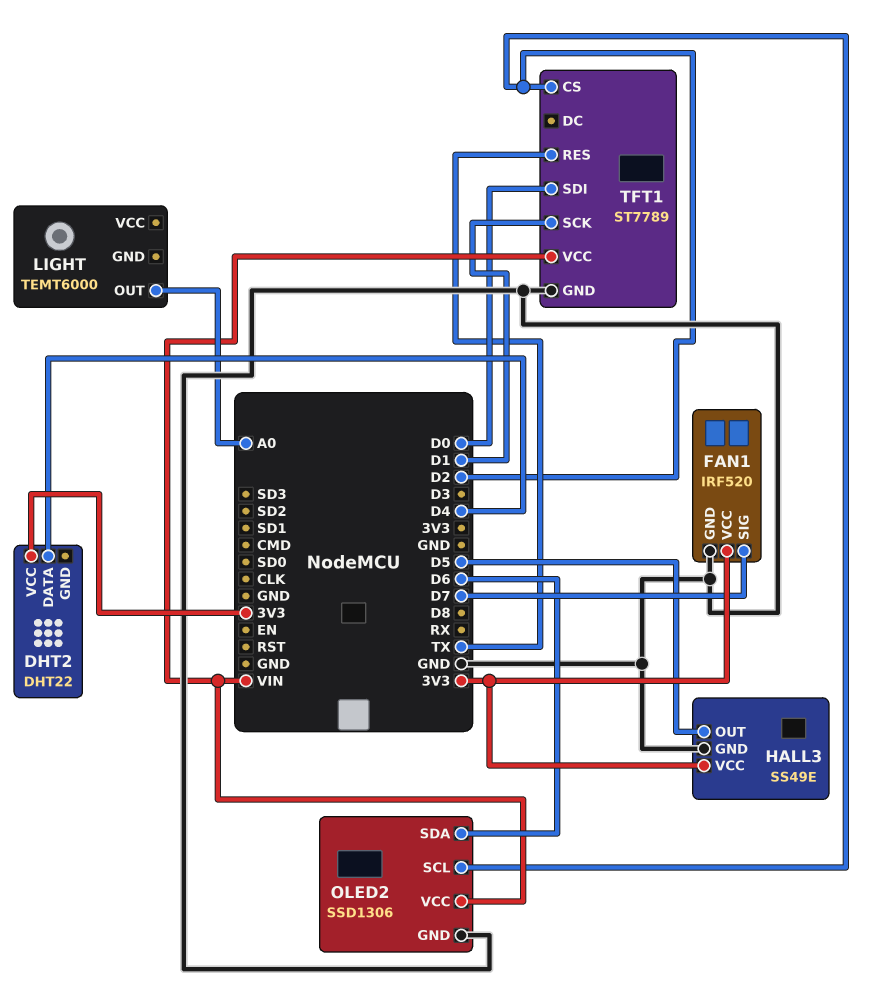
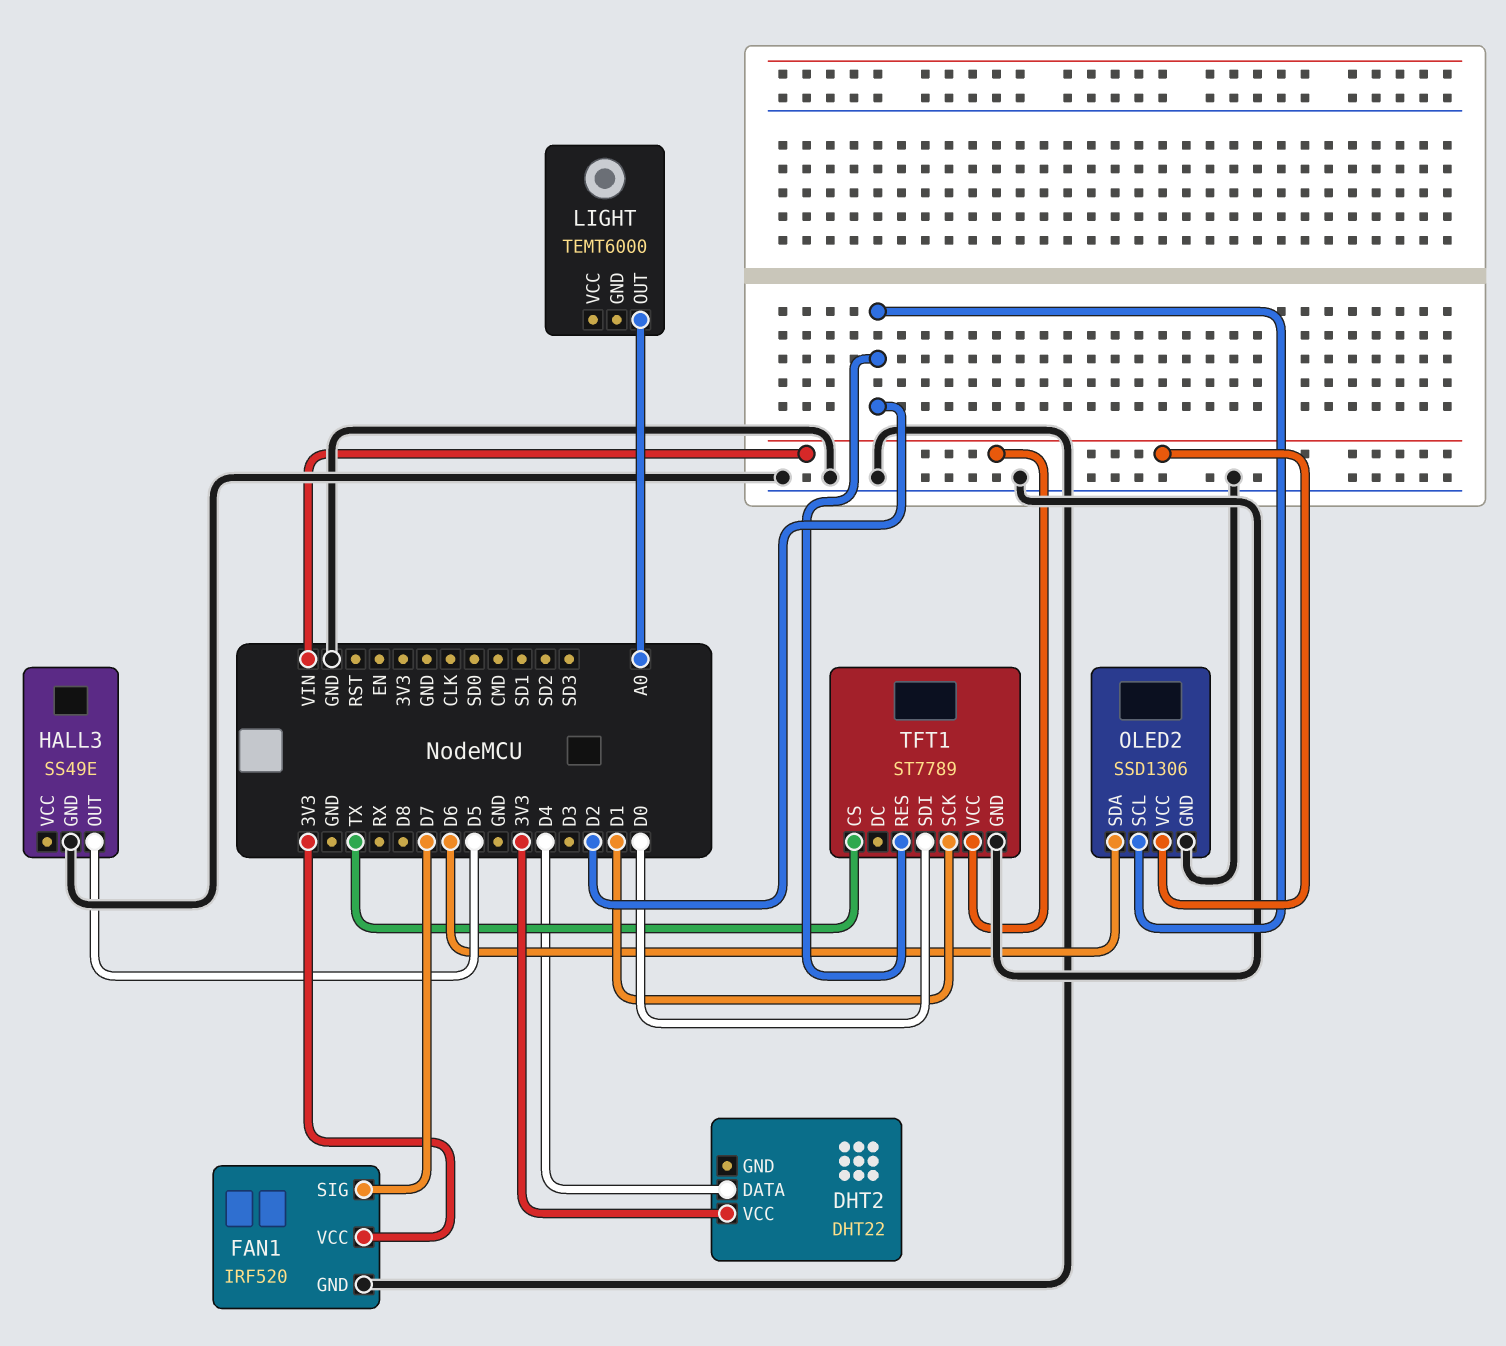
HALL3 pin VCC: 3V3 -> none
TFT1 pin CS: D2 -> TX
TFT1 pin RES: TX -> D2

